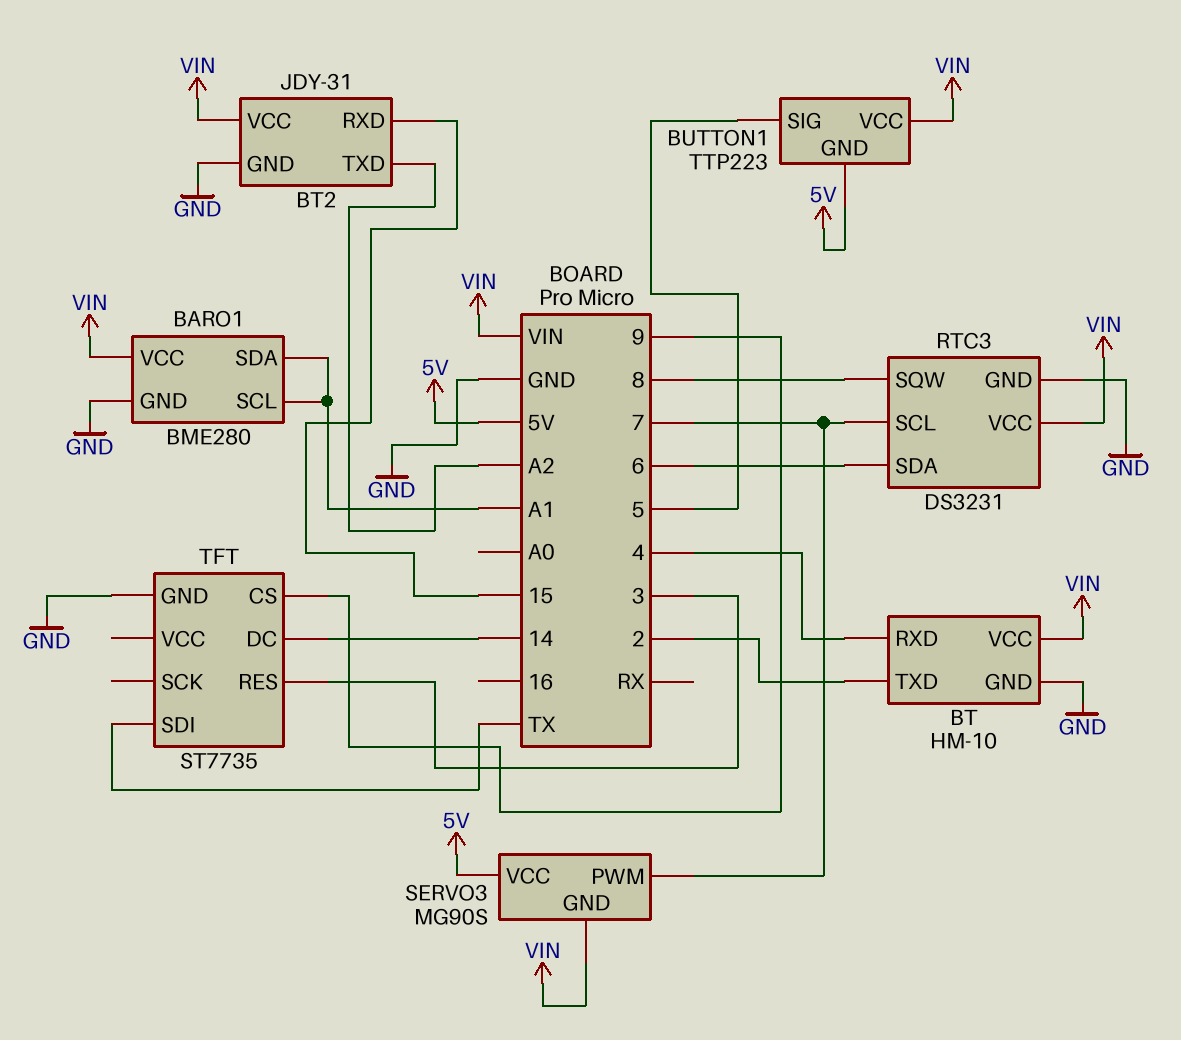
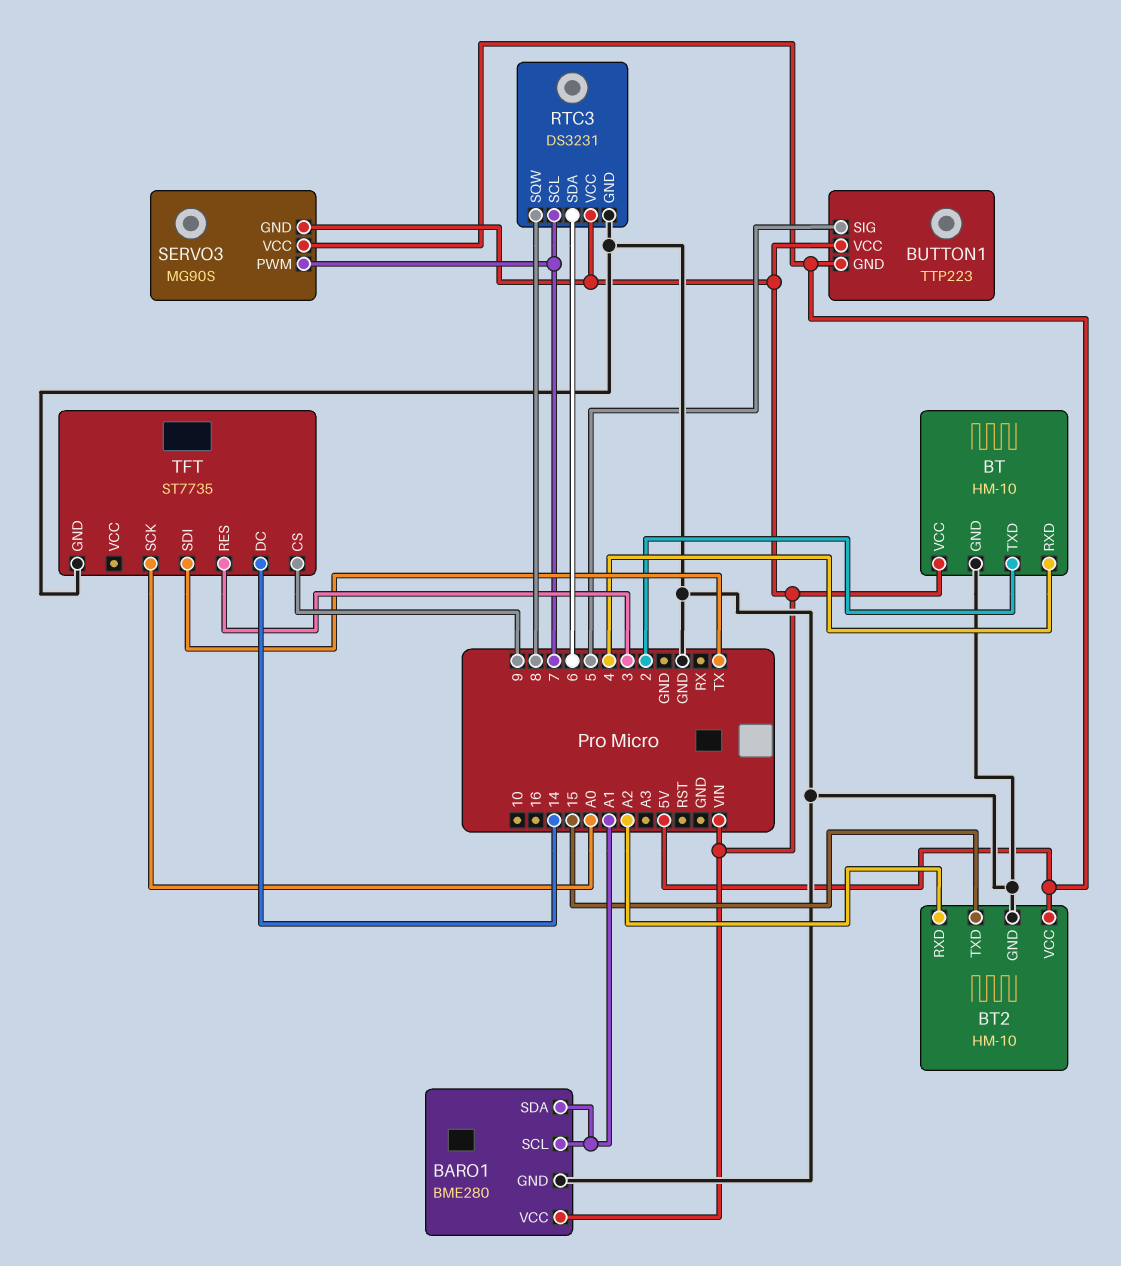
BT2: JDY-31 -> HM-10
BT2 pin RXD: 15 -> A2
BT2 pin TXD: A2 -> 15
BT2 pin VCC: VIN -> 5V
TFT pin SCK: none -> A0

